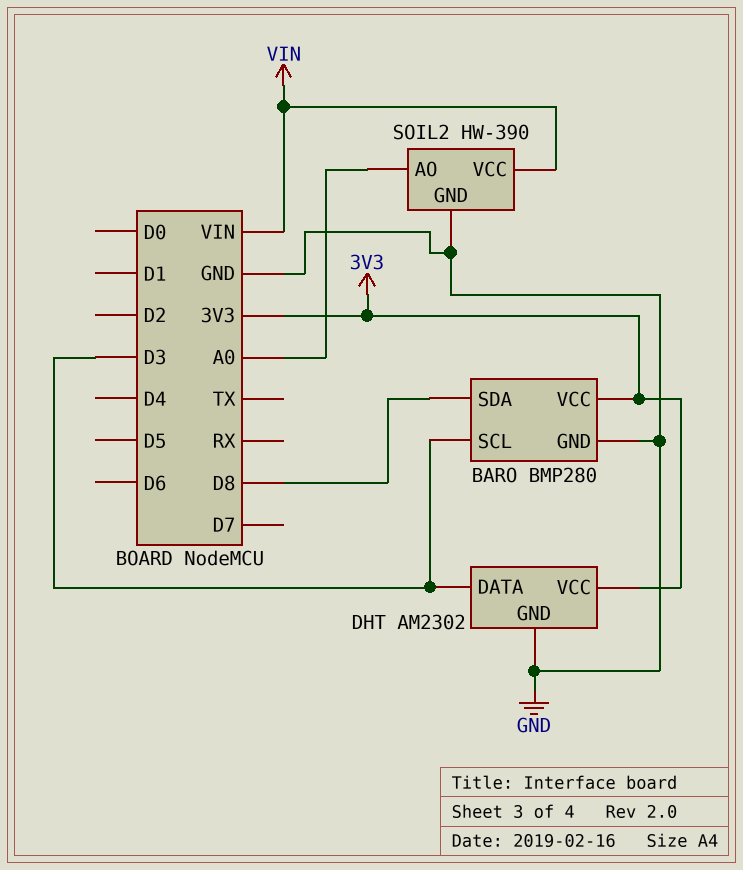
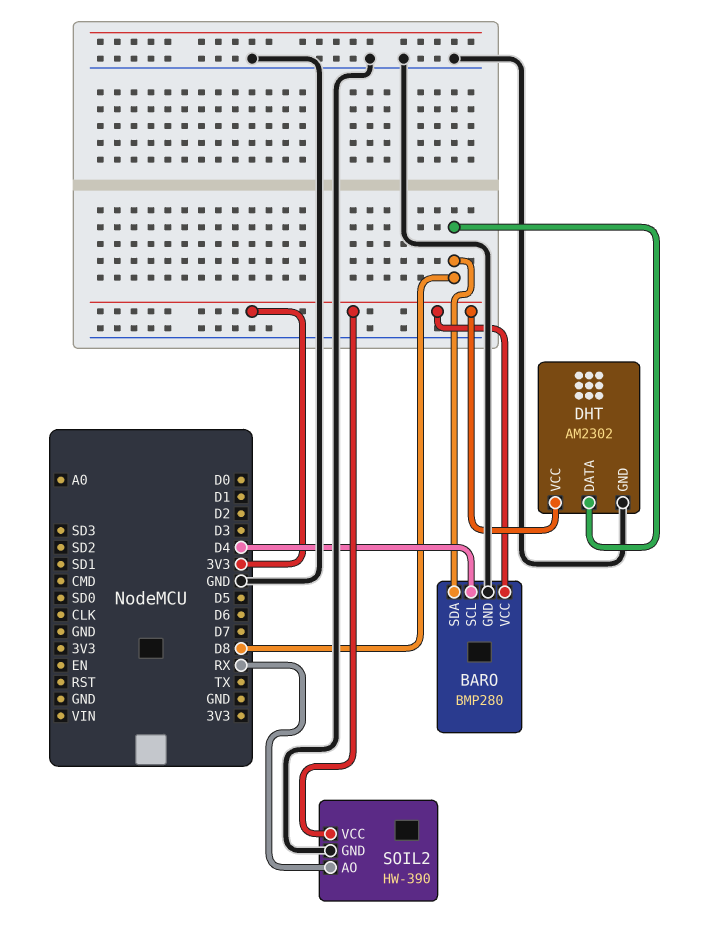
BARO pin SCL: D3 -> D4
DHT pin DATA: D3 -> D8
SOIL2 pin AO: A0 -> RX
SOIL2 pin VCC: VIN -> 3V3

